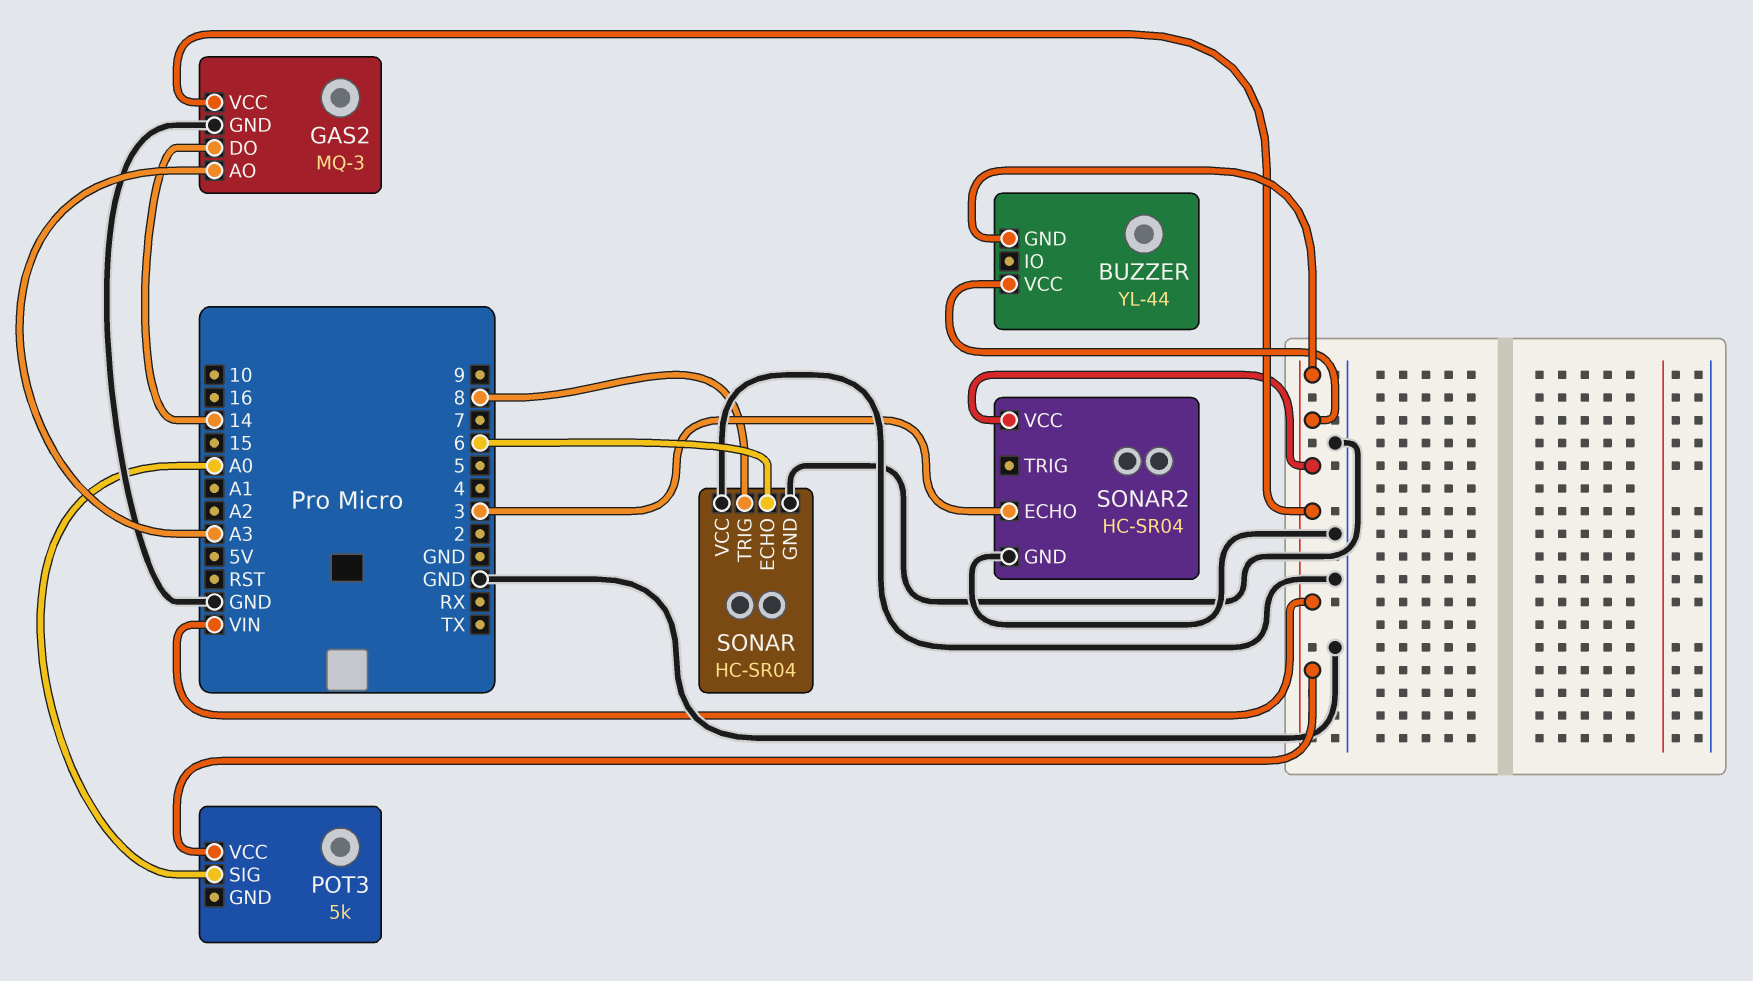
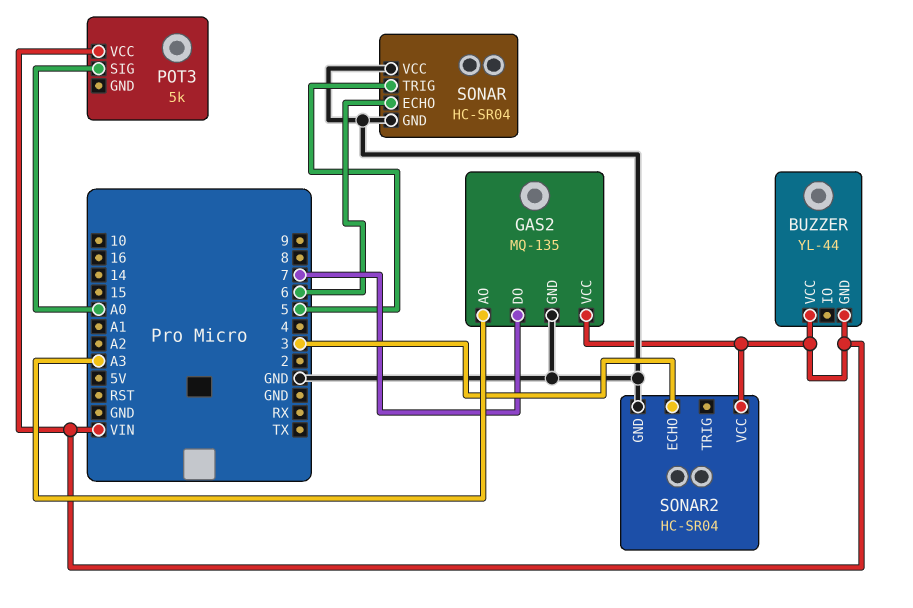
GAS2: MQ-3 -> MQ-135
GAS2 pin DO: 14 -> 7
SONAR pin TRIG: 8 -> 5

